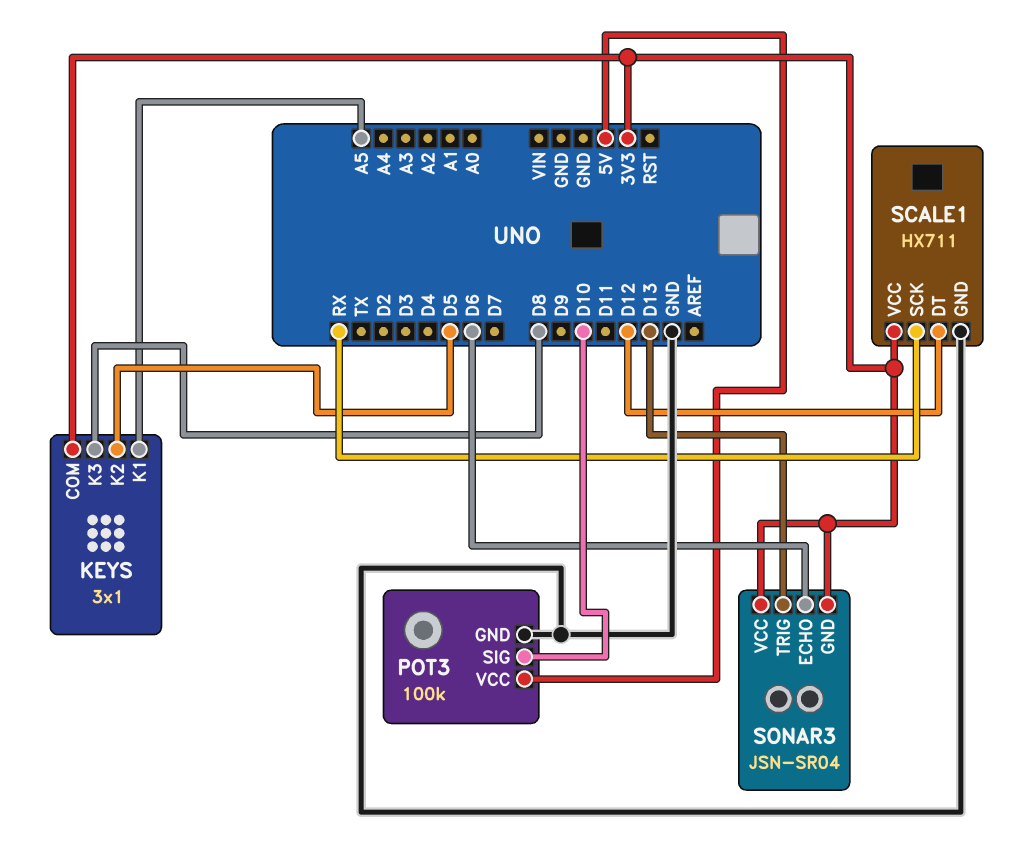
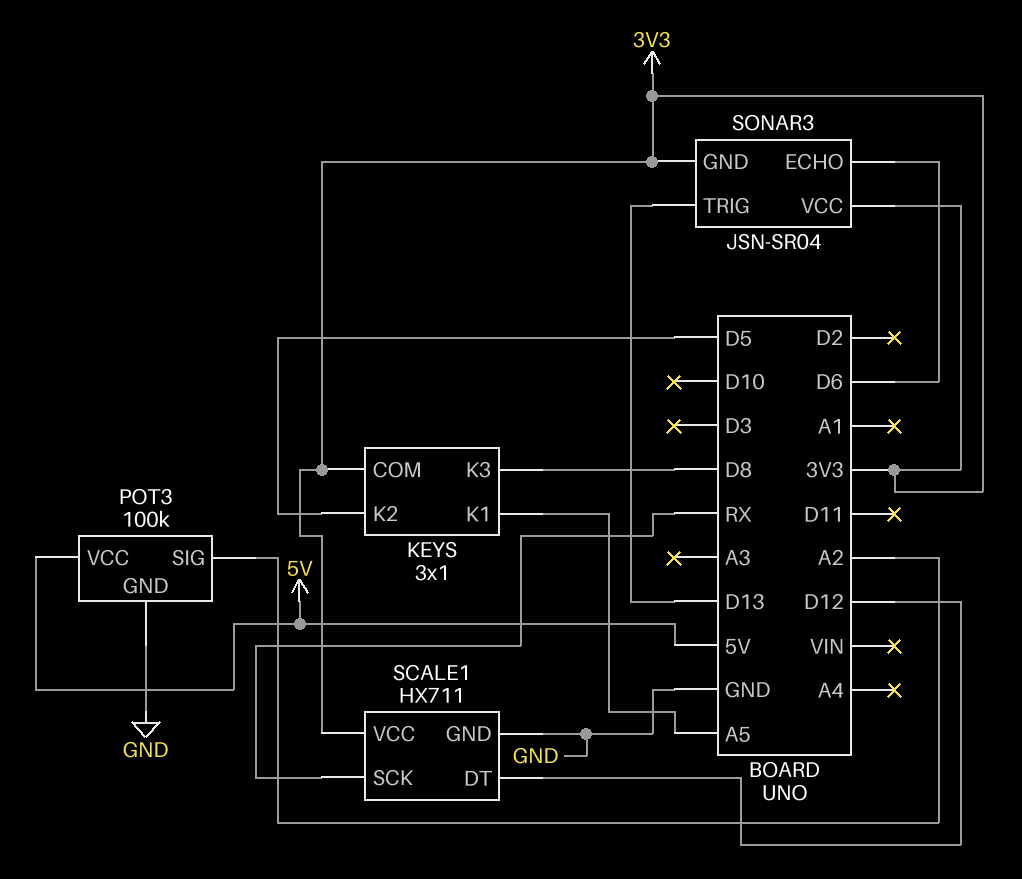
POT3 pin SIG: D10 -> A2

